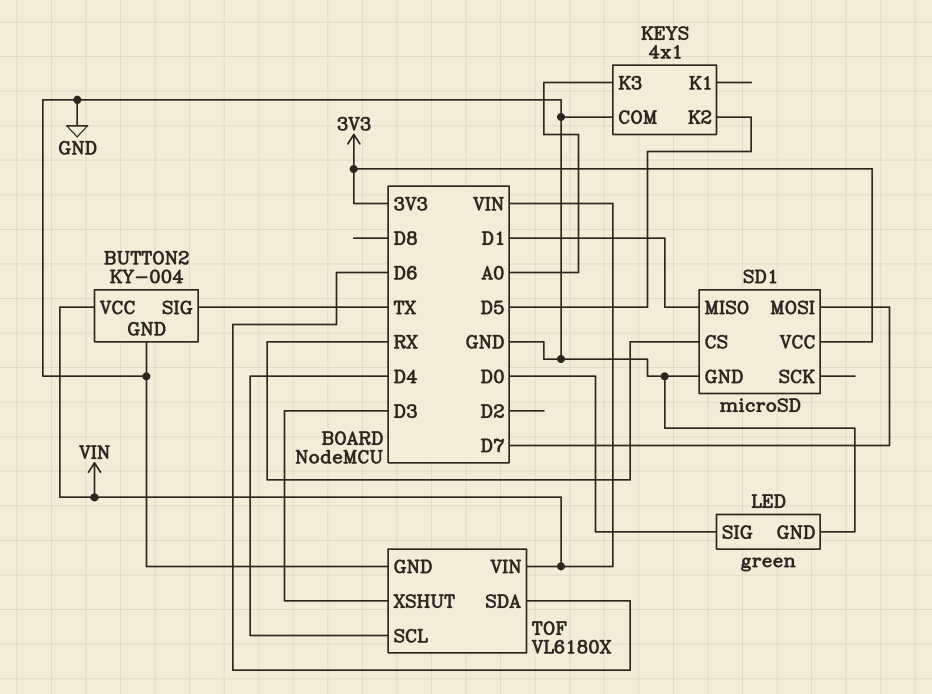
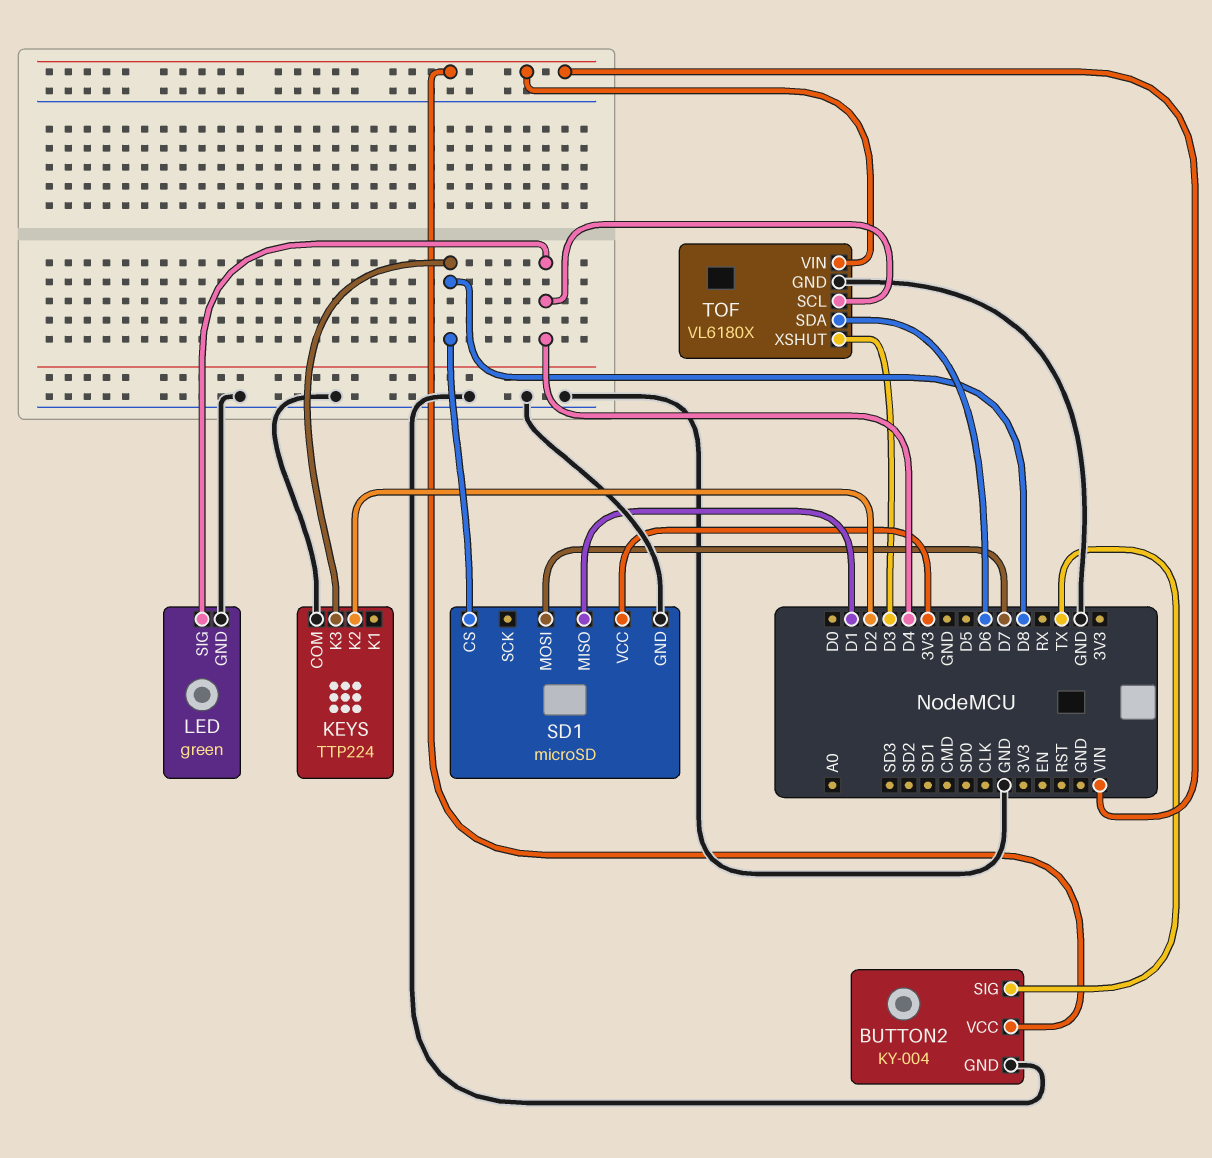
KEYS: 4x1 -> TTP224
KEYS pin K2: D5 -> D2
KEYS pin K3: A0 -> D8
LED pin SIG: D0 -> D4
SD1 pin CS: RX -> D8

